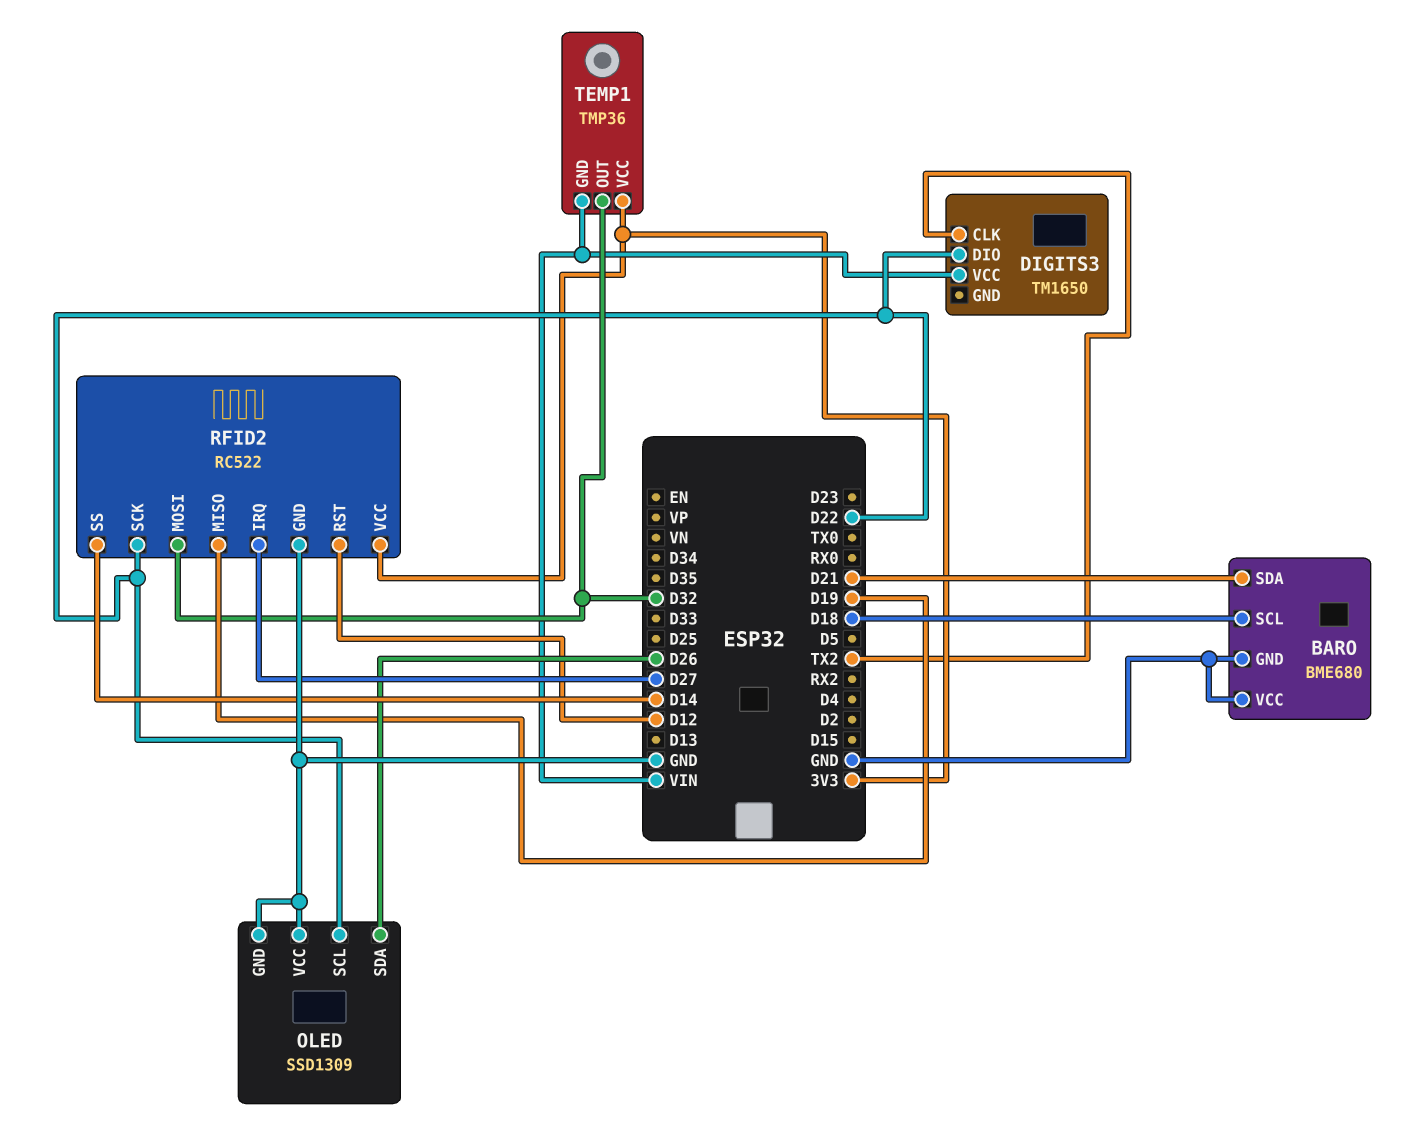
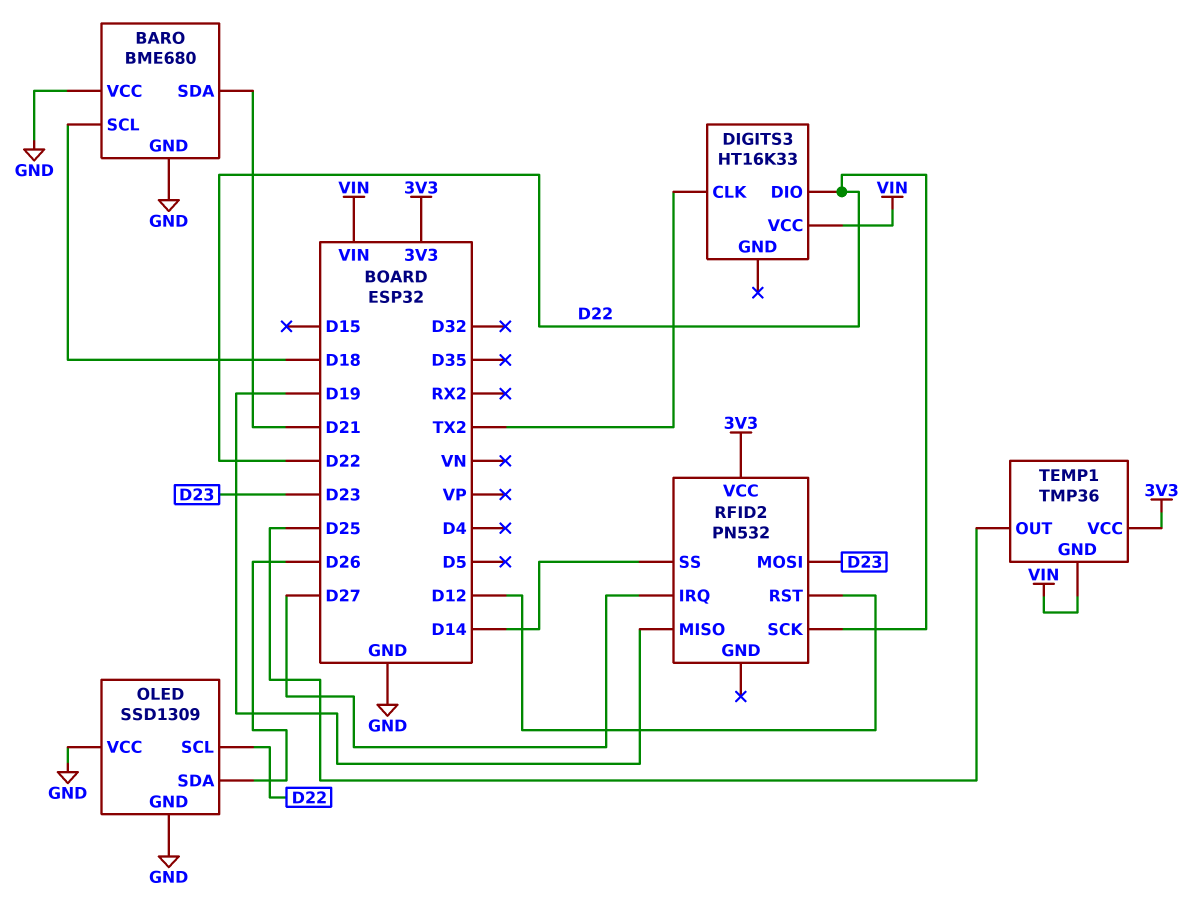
DIGITS3: TM1650 -> HT16K33
RFID2: RC522 -> PN532
RFID2 pin GND: GND -> none
RFID2 pin MOSI: D32 -> D23
TEMP1 pin OUT: D32 -> D25

